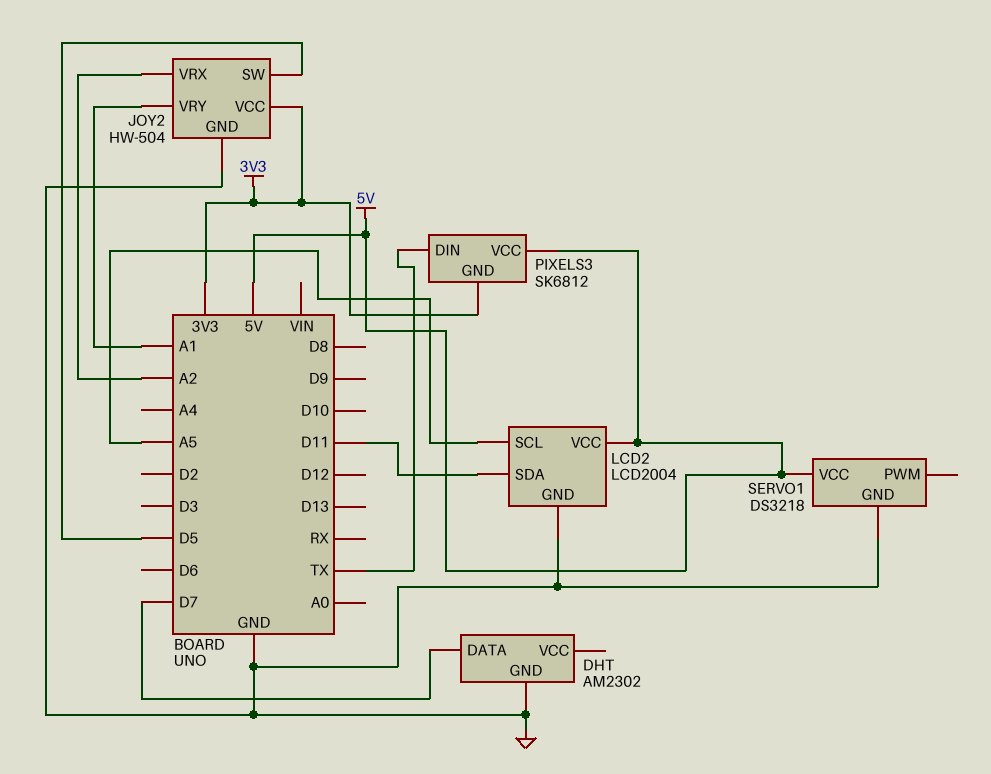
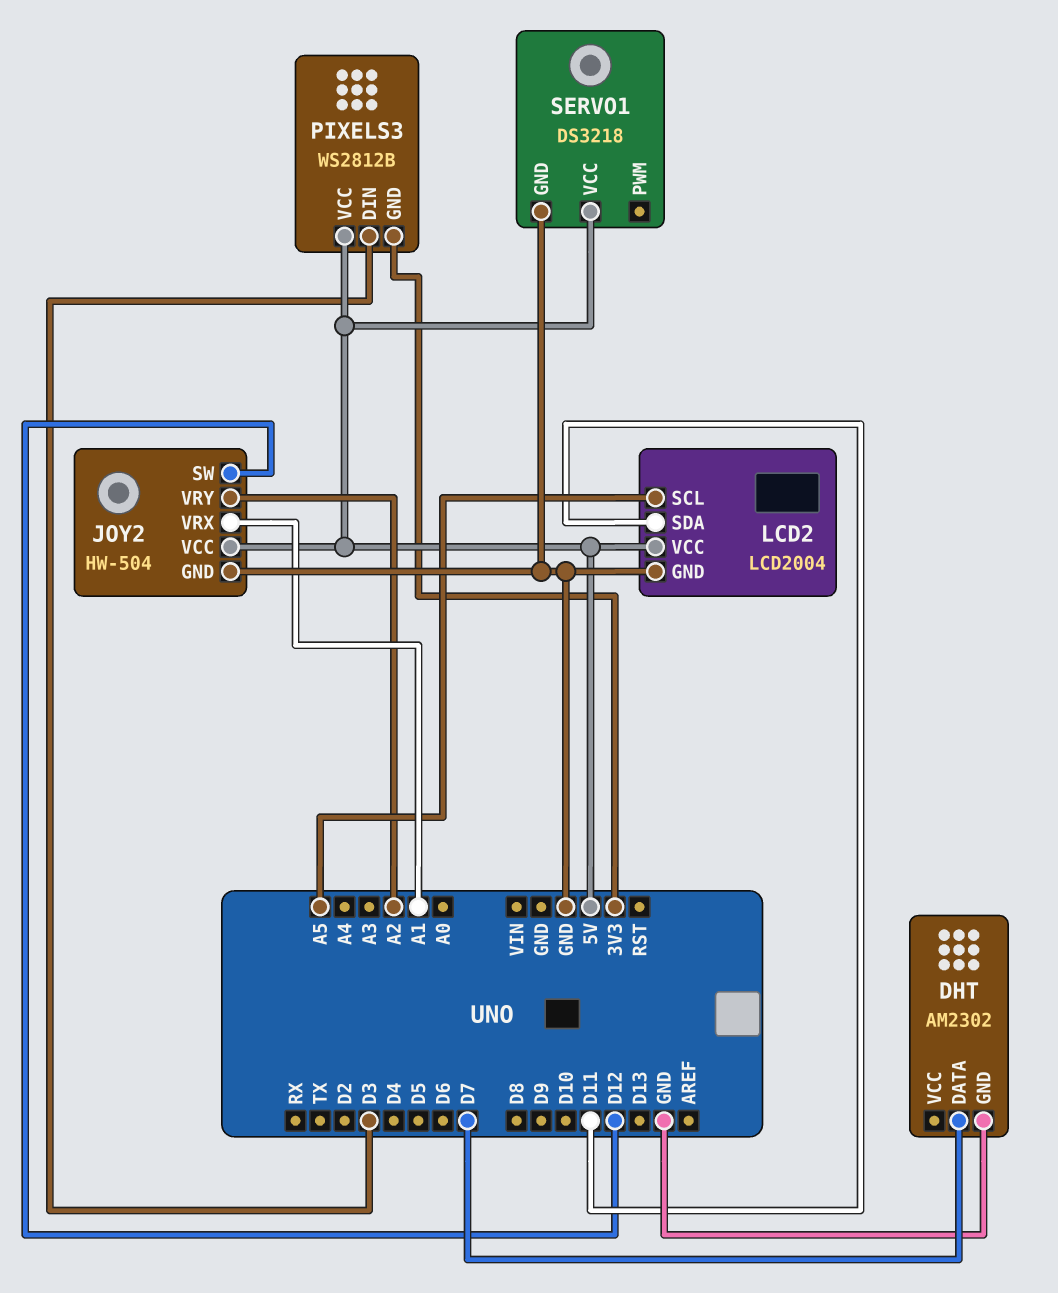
JOY2 pin SW: D5 -> D12
JOY2 pin VCC: 3V3 -> 5V
JOY2 pin VRX: A2 -> A1
JOY2 pin VRY: A1 -> A2
PIXELS3: SK6812 -> WS2812B
PIXELS3 pin DIN: TX -> D3

